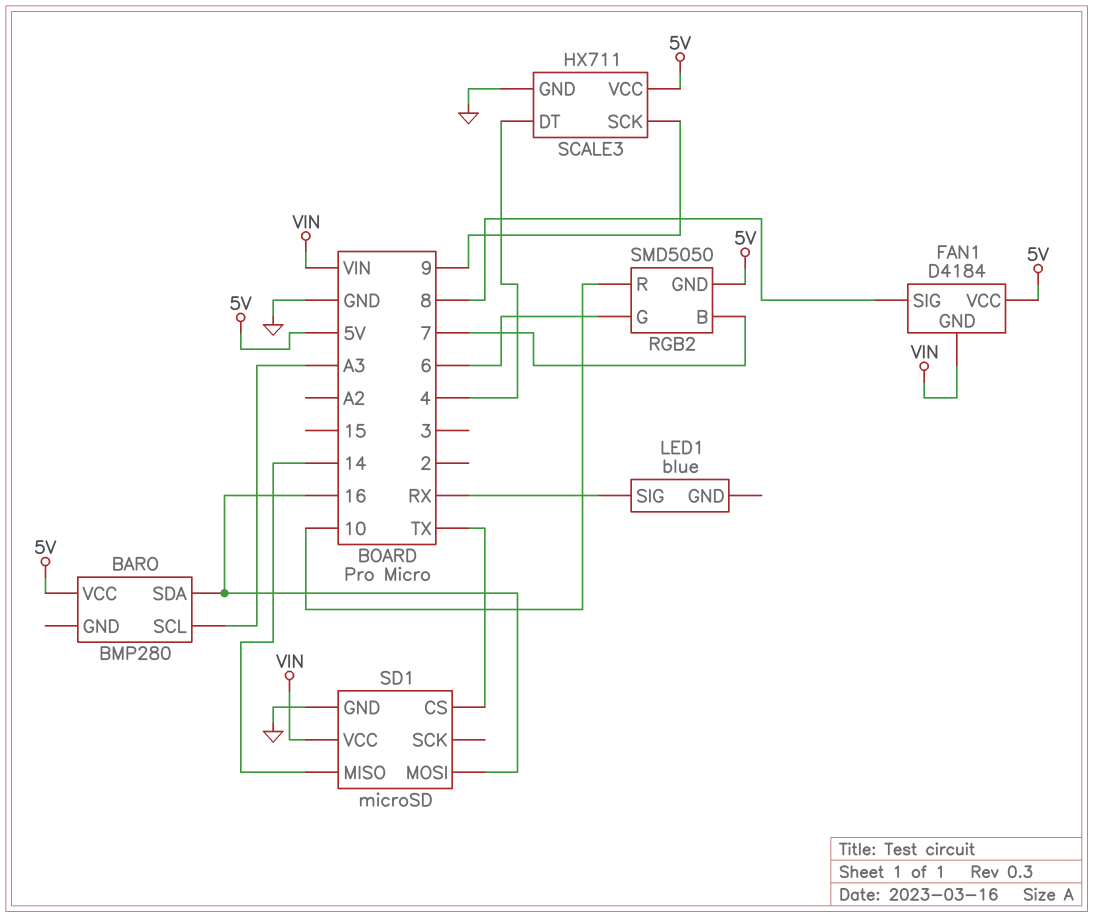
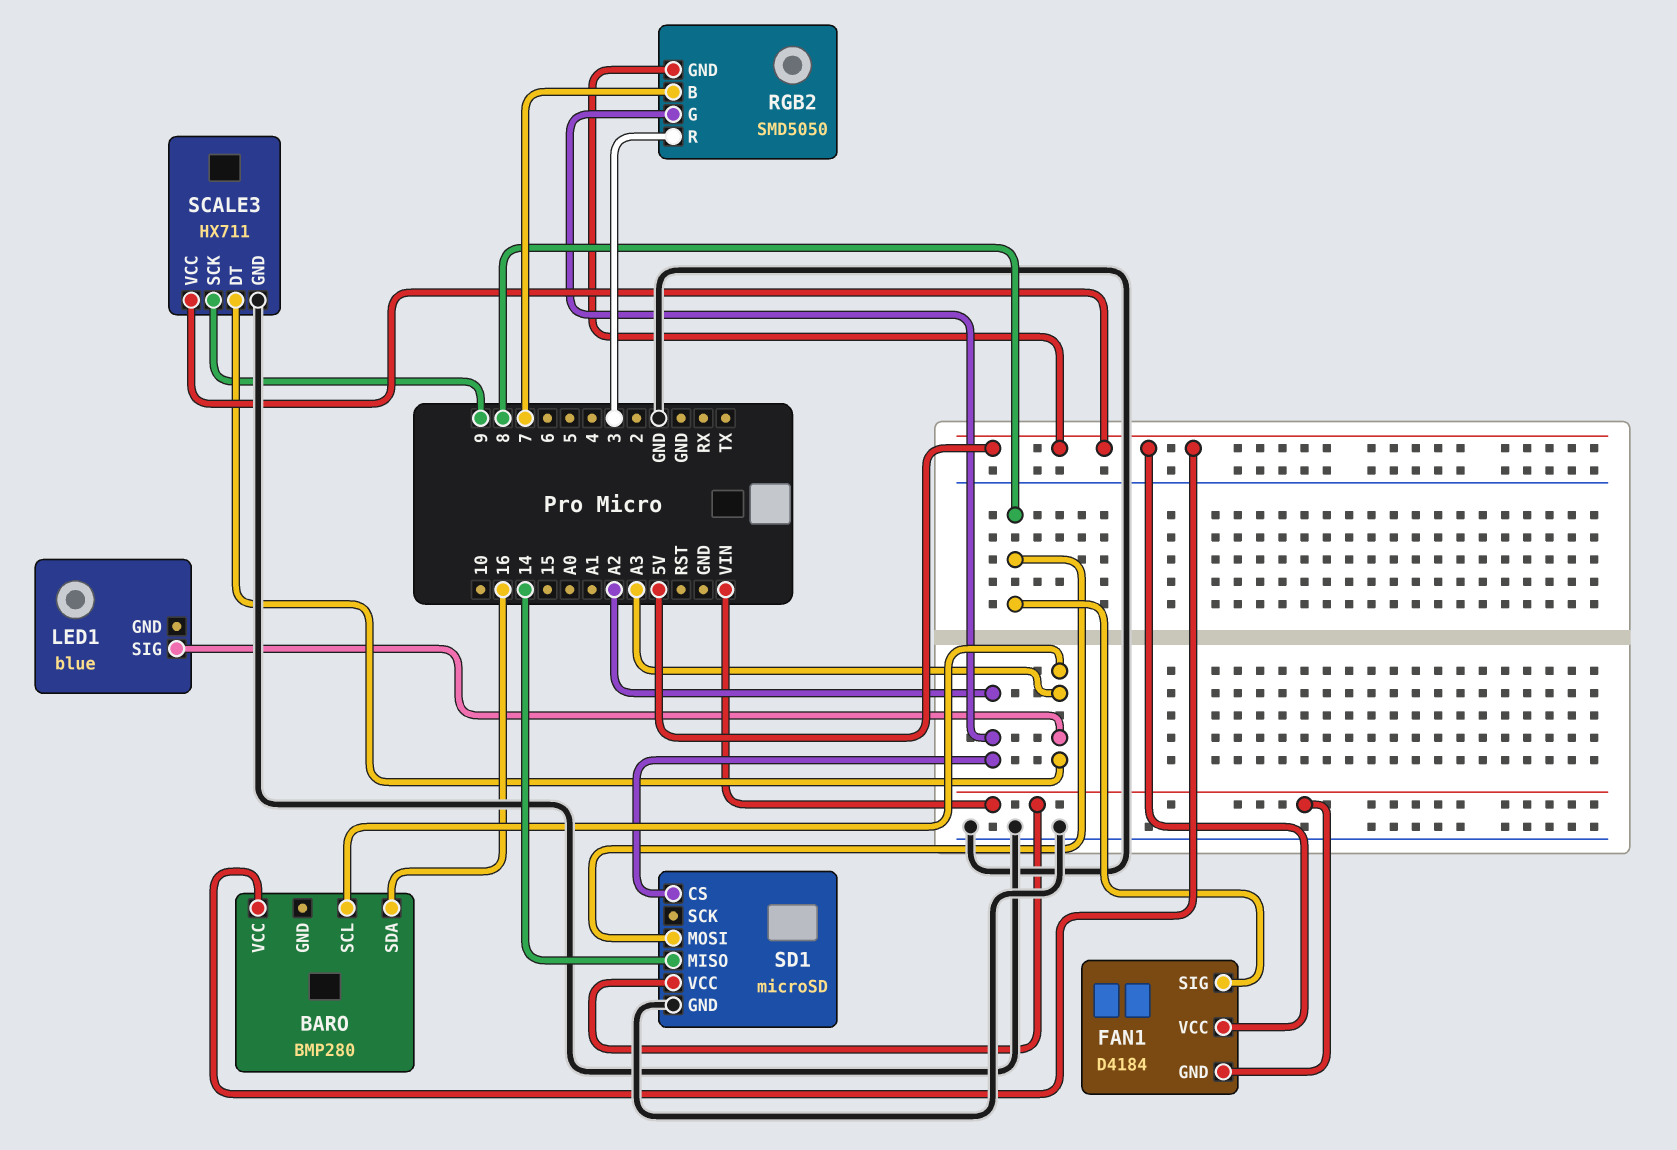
LED1 pin SIG: RX -> A3
RGB2 pin G: 6 -> A2
RGB2 pin R: 10 -> 3
SCALE3 pin DT: 4 -> A3
SD1 pin CS: TX -> A2
SD1 pin MOSI: 16 -> 8

